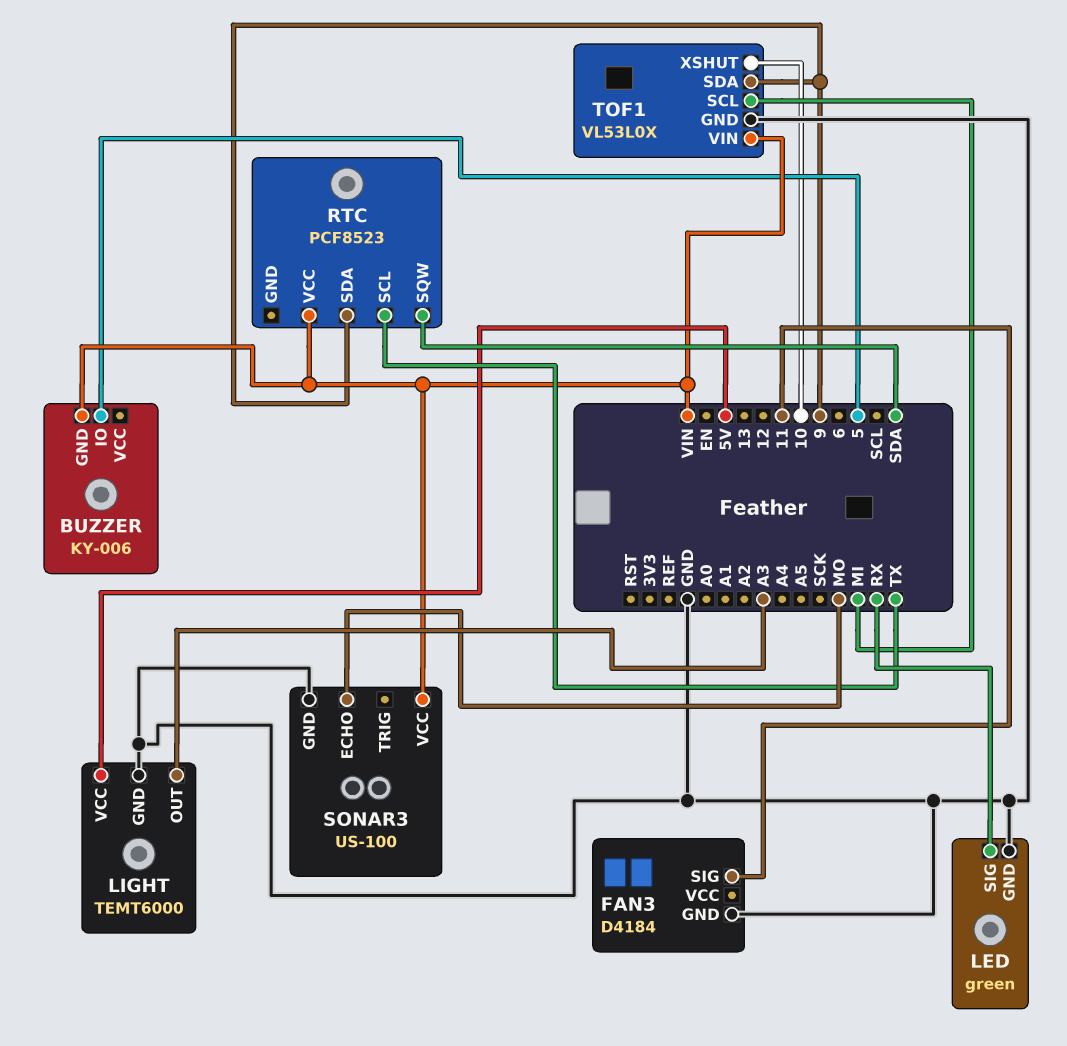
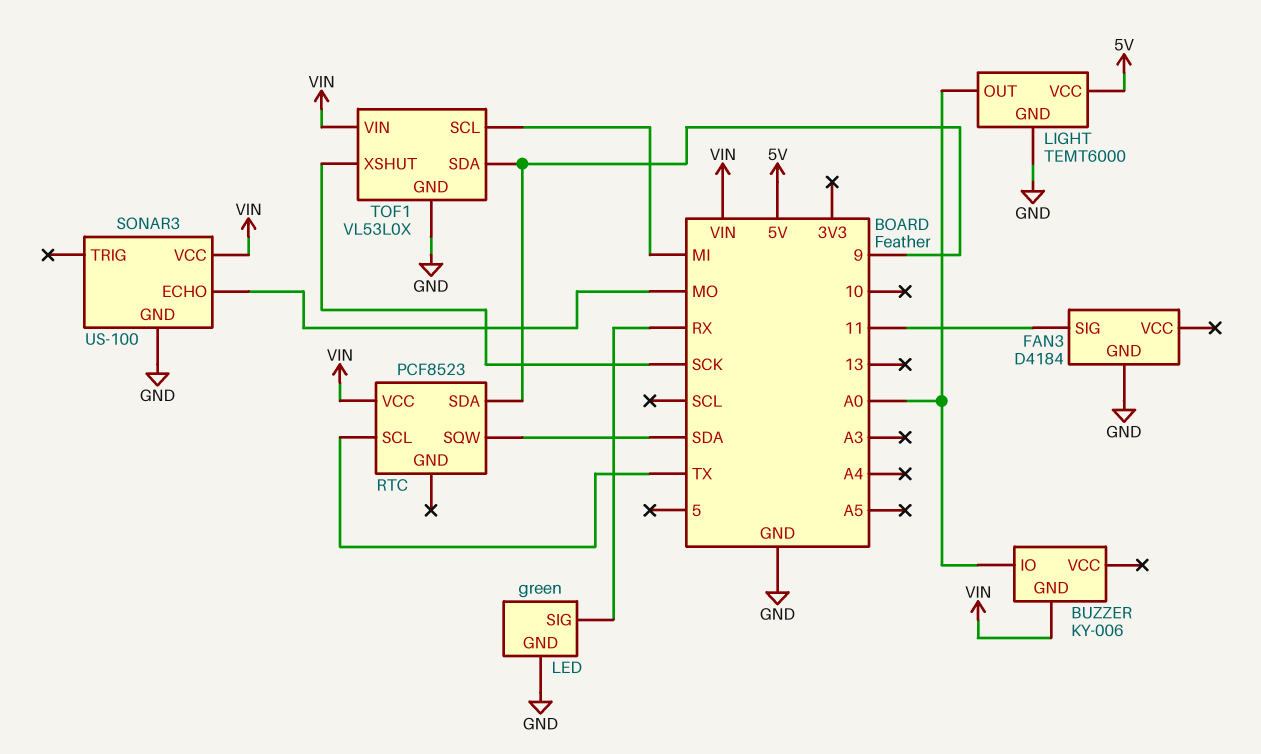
BUZZER pin IO: 5 -> A0
LIGHT pin OUT: A3 -> A0
TOF1 pin XSHUT: 10 -> SCK

